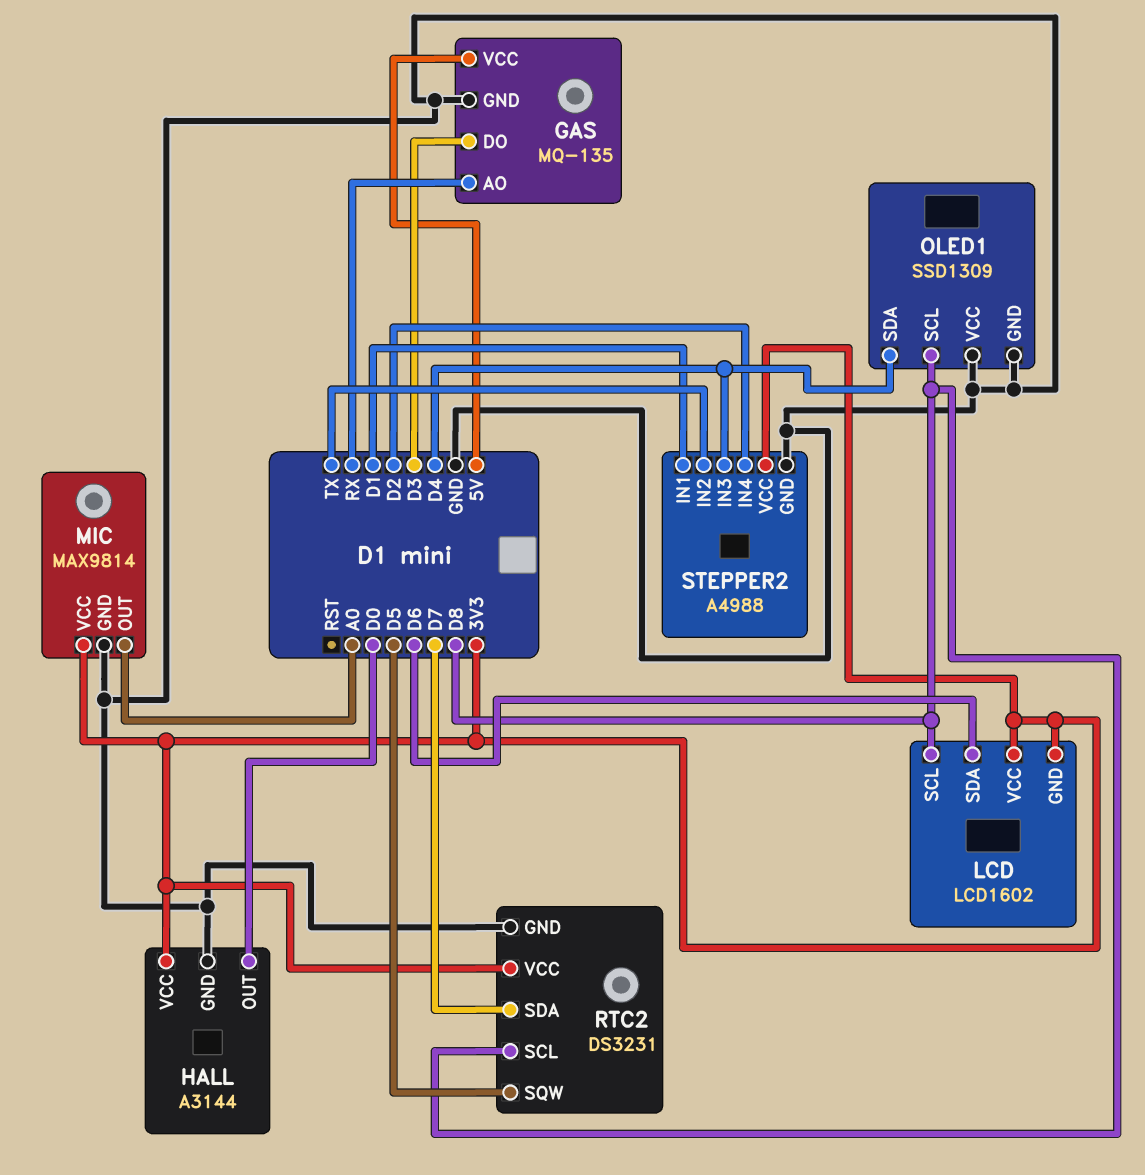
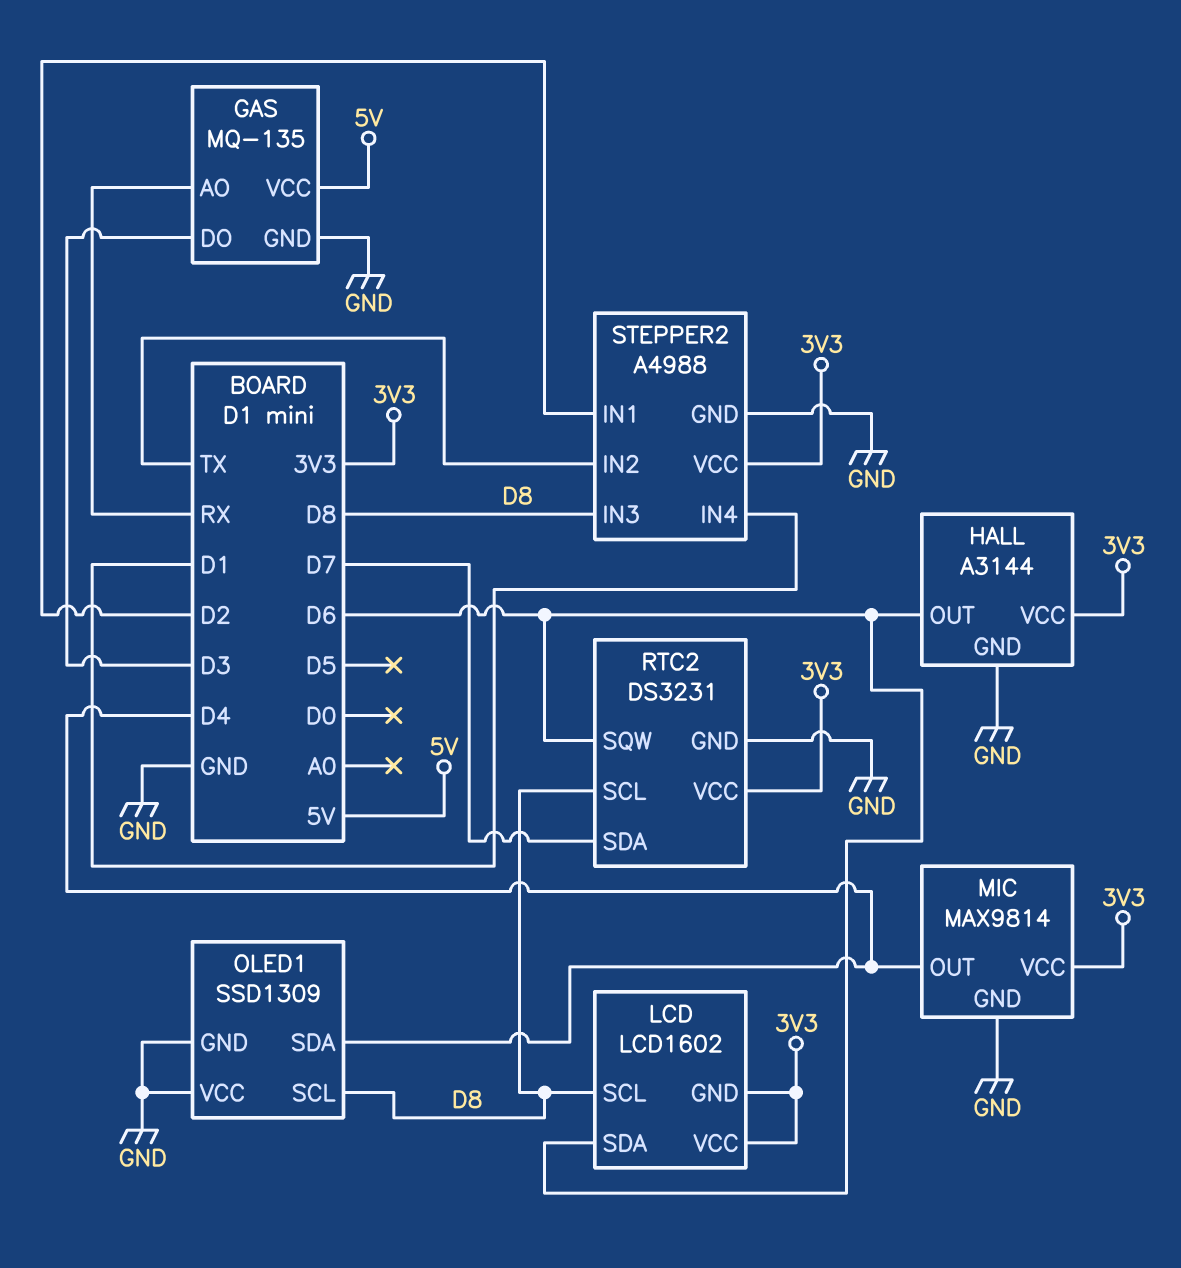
HALL pin OUT: D0 -> D6
MIC pin OUT: A0 -> D4
RTC2 pin SQW: D5 -> D6
STEPPER2 pin IN1: D1 -> D2
STEPPER2 pin IN3: D4 -> D8
STEPPER2 pin IN4: D2 -> D1

